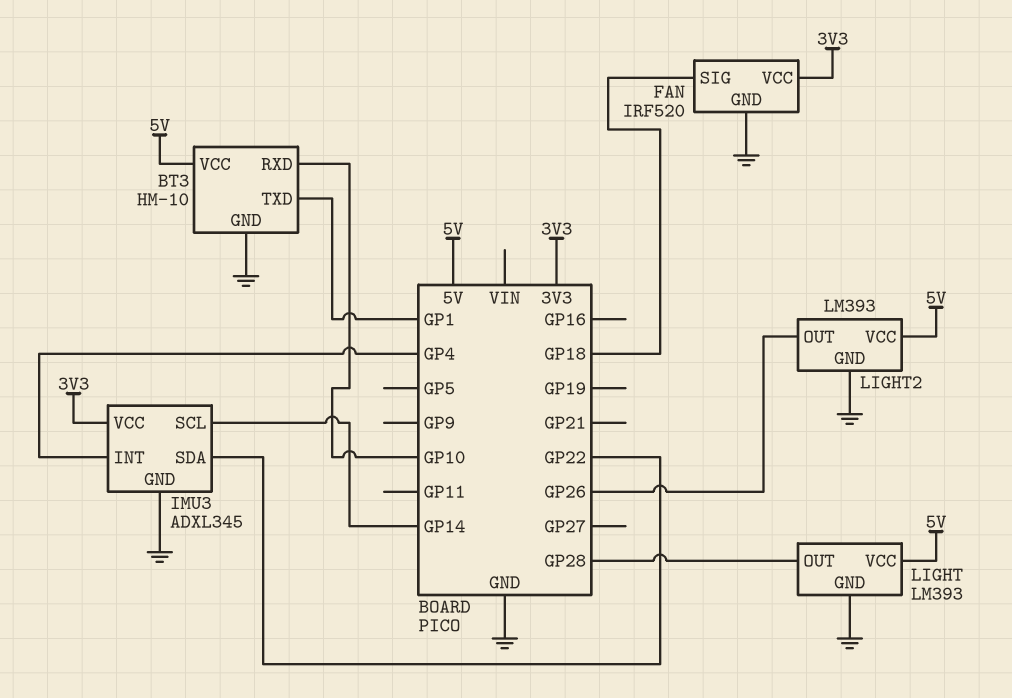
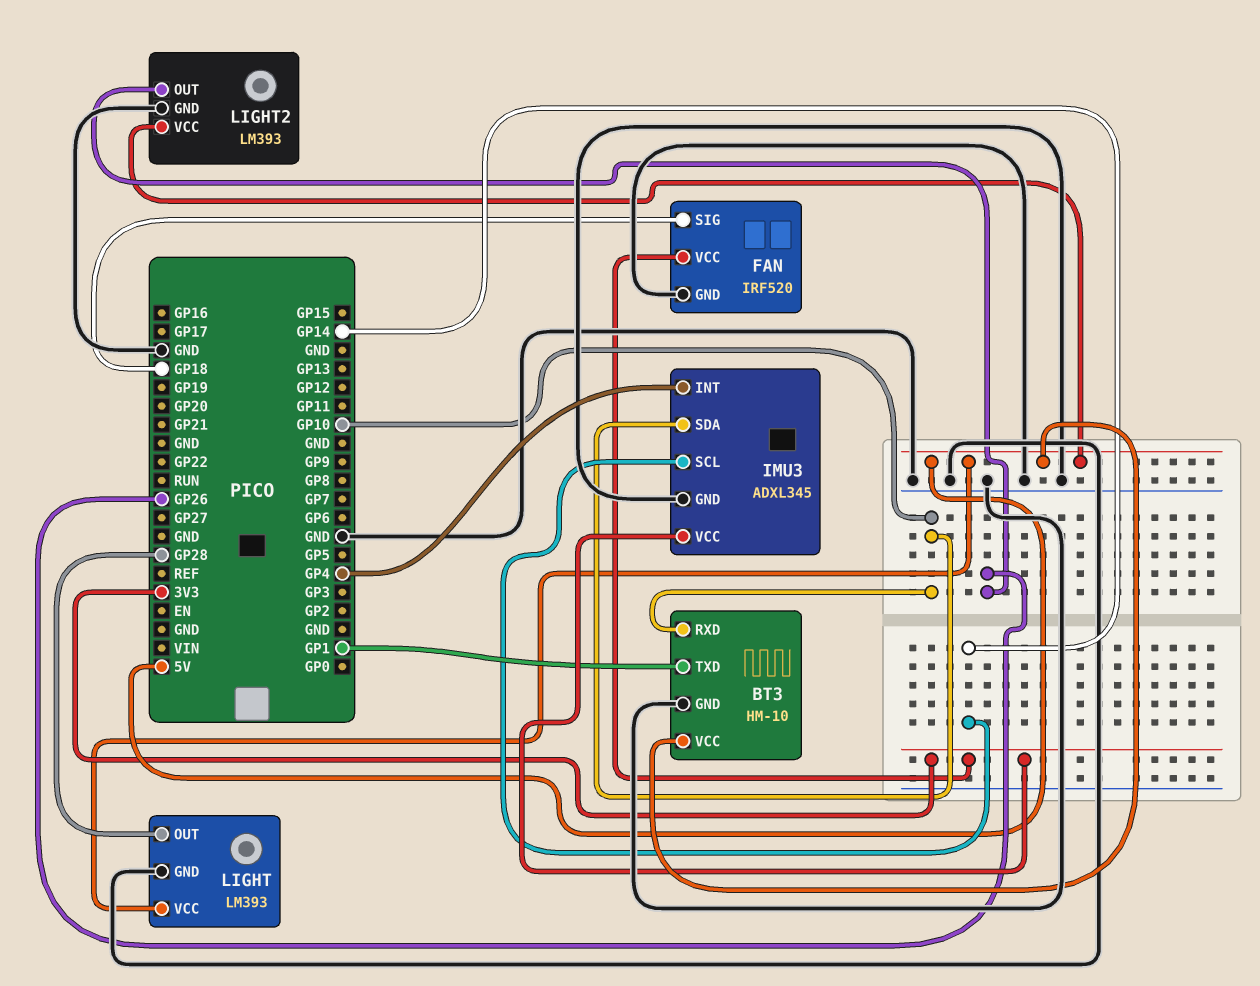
IMU3 pin SDA: GP22 -> GP10

